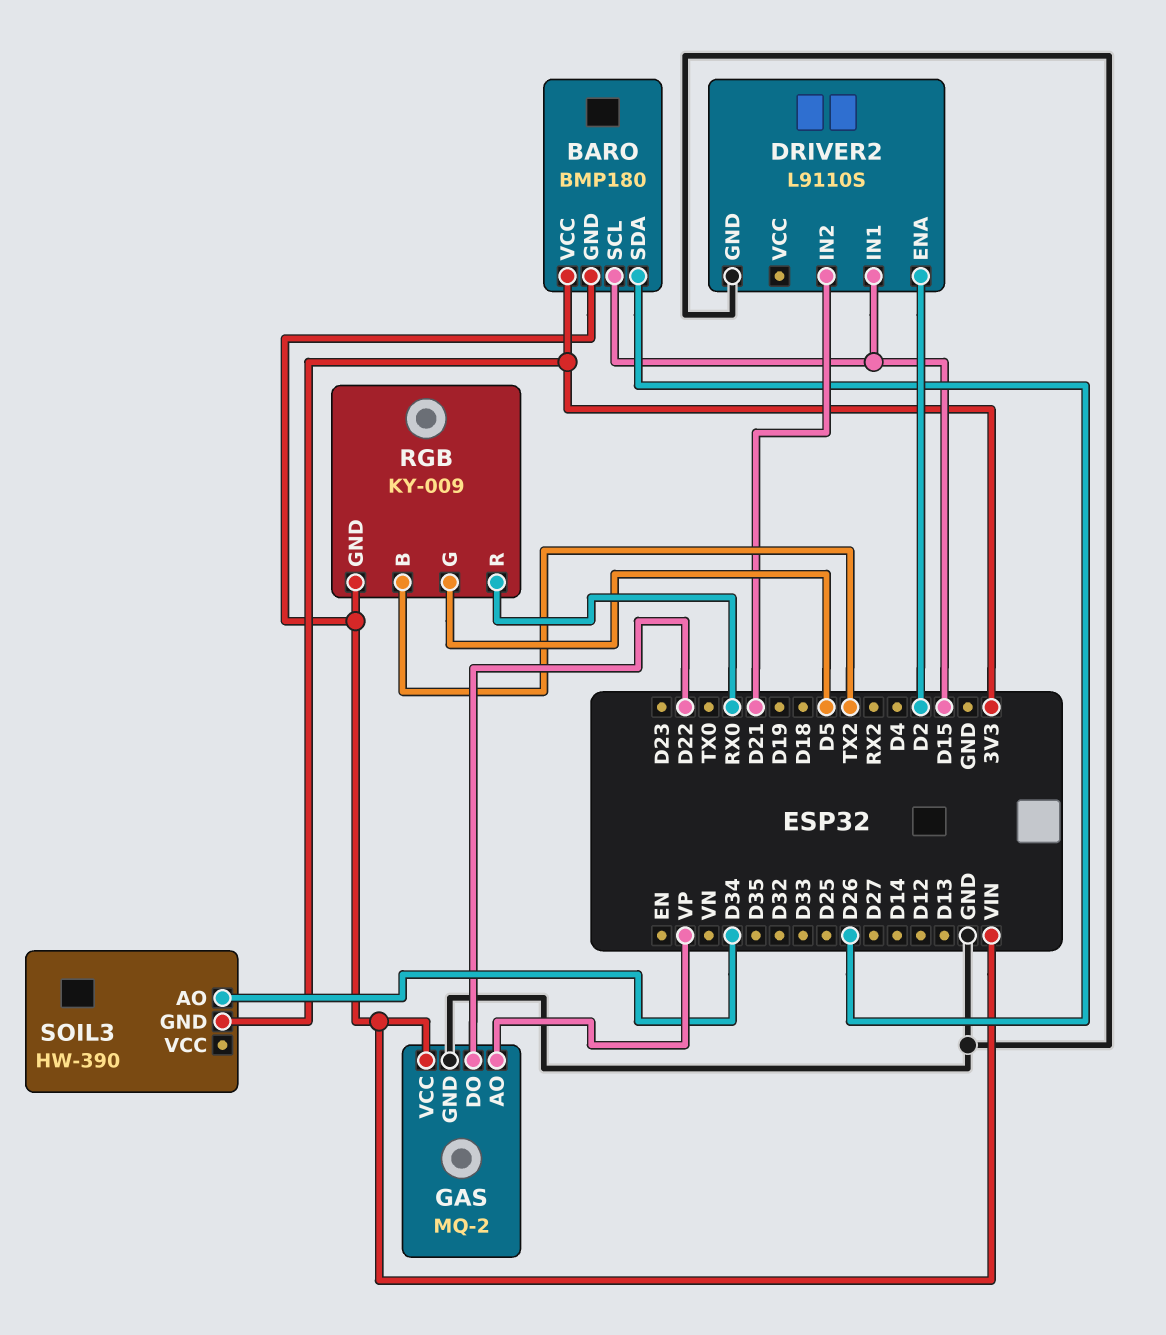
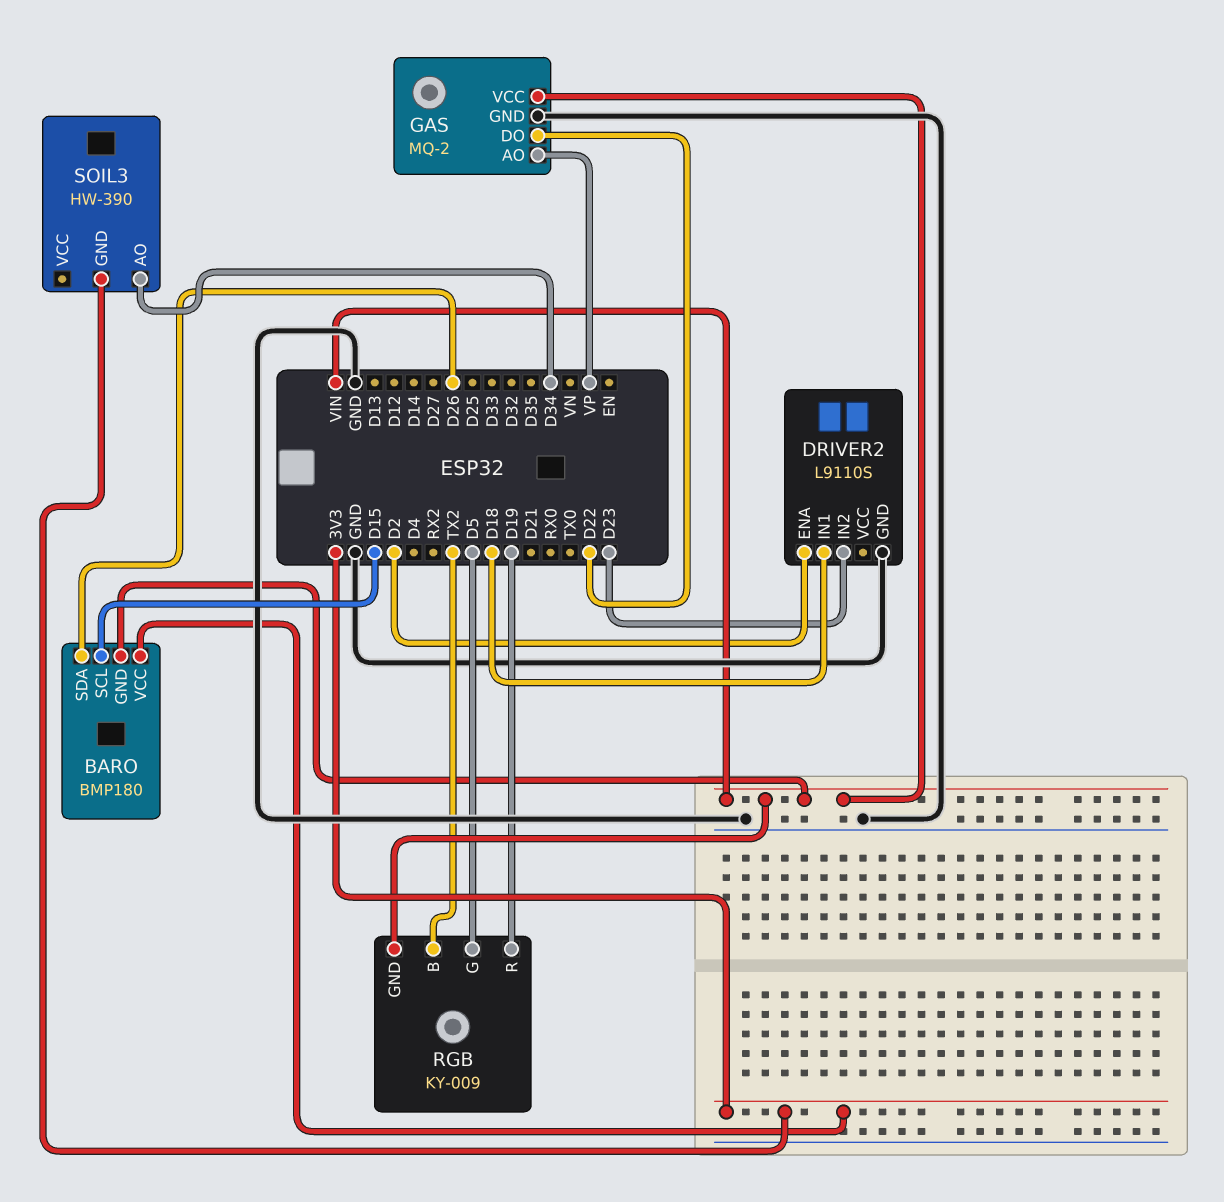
DRIVER2 pin IN1: D15 -> D18
DRIVER2 pin IN2: D21 -> D23
RGB pin R: RX0 -> D19

